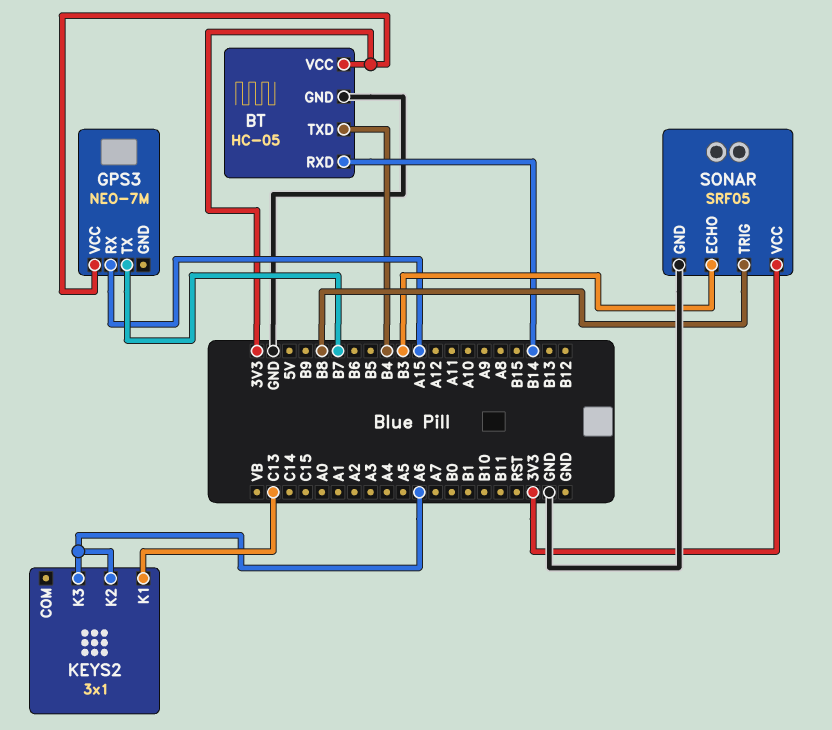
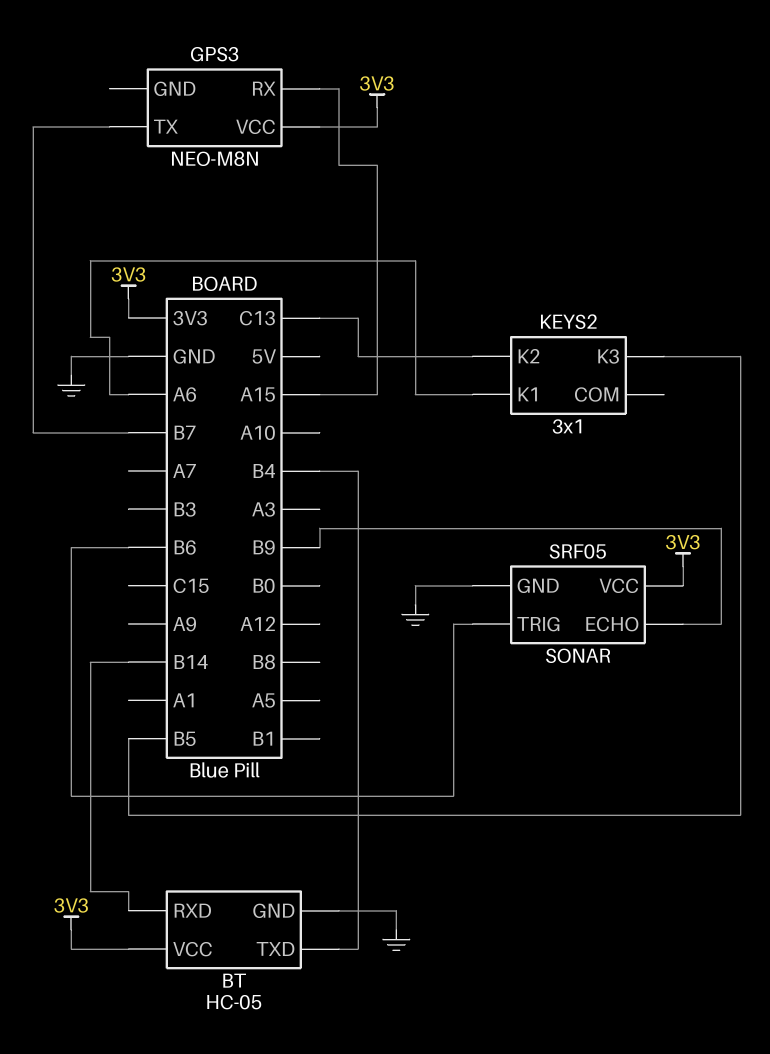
GPS3: NEO-7M -> NEO-M8N
KEYS2 pin K1: C13 -> A6
KEYS2 pin K2: A6 -> C13
KEYS2 pin K3: A6 -> B5
SONAR pin ECHO: B3 -> B9
SONAR pin TRIG: B8 -> B6

